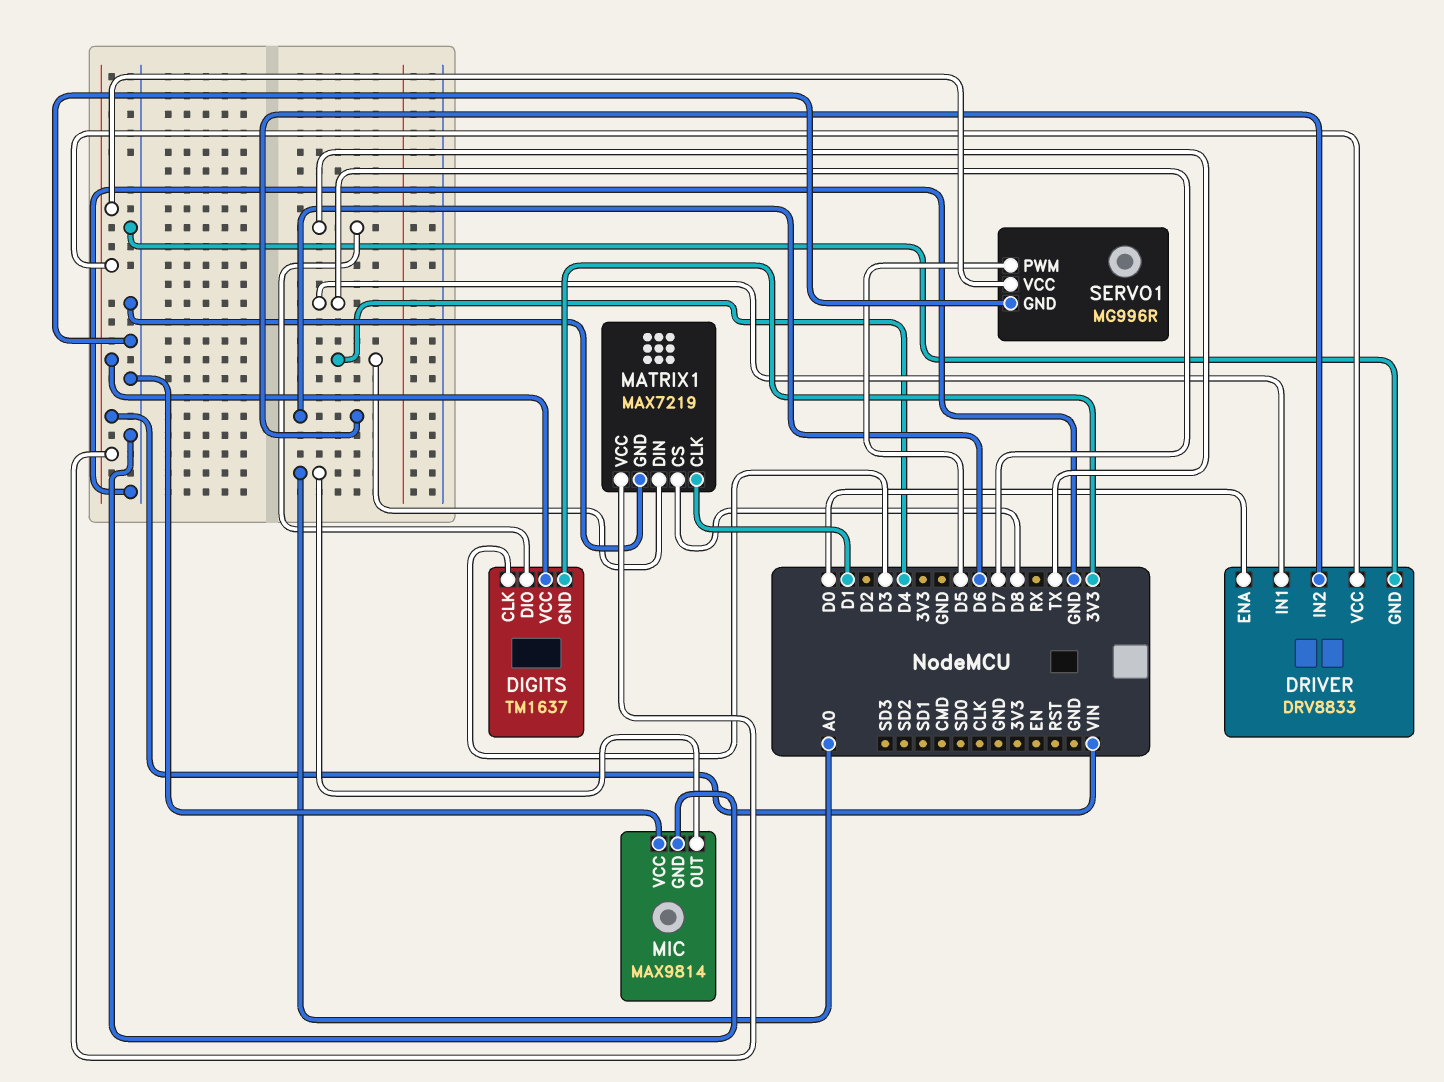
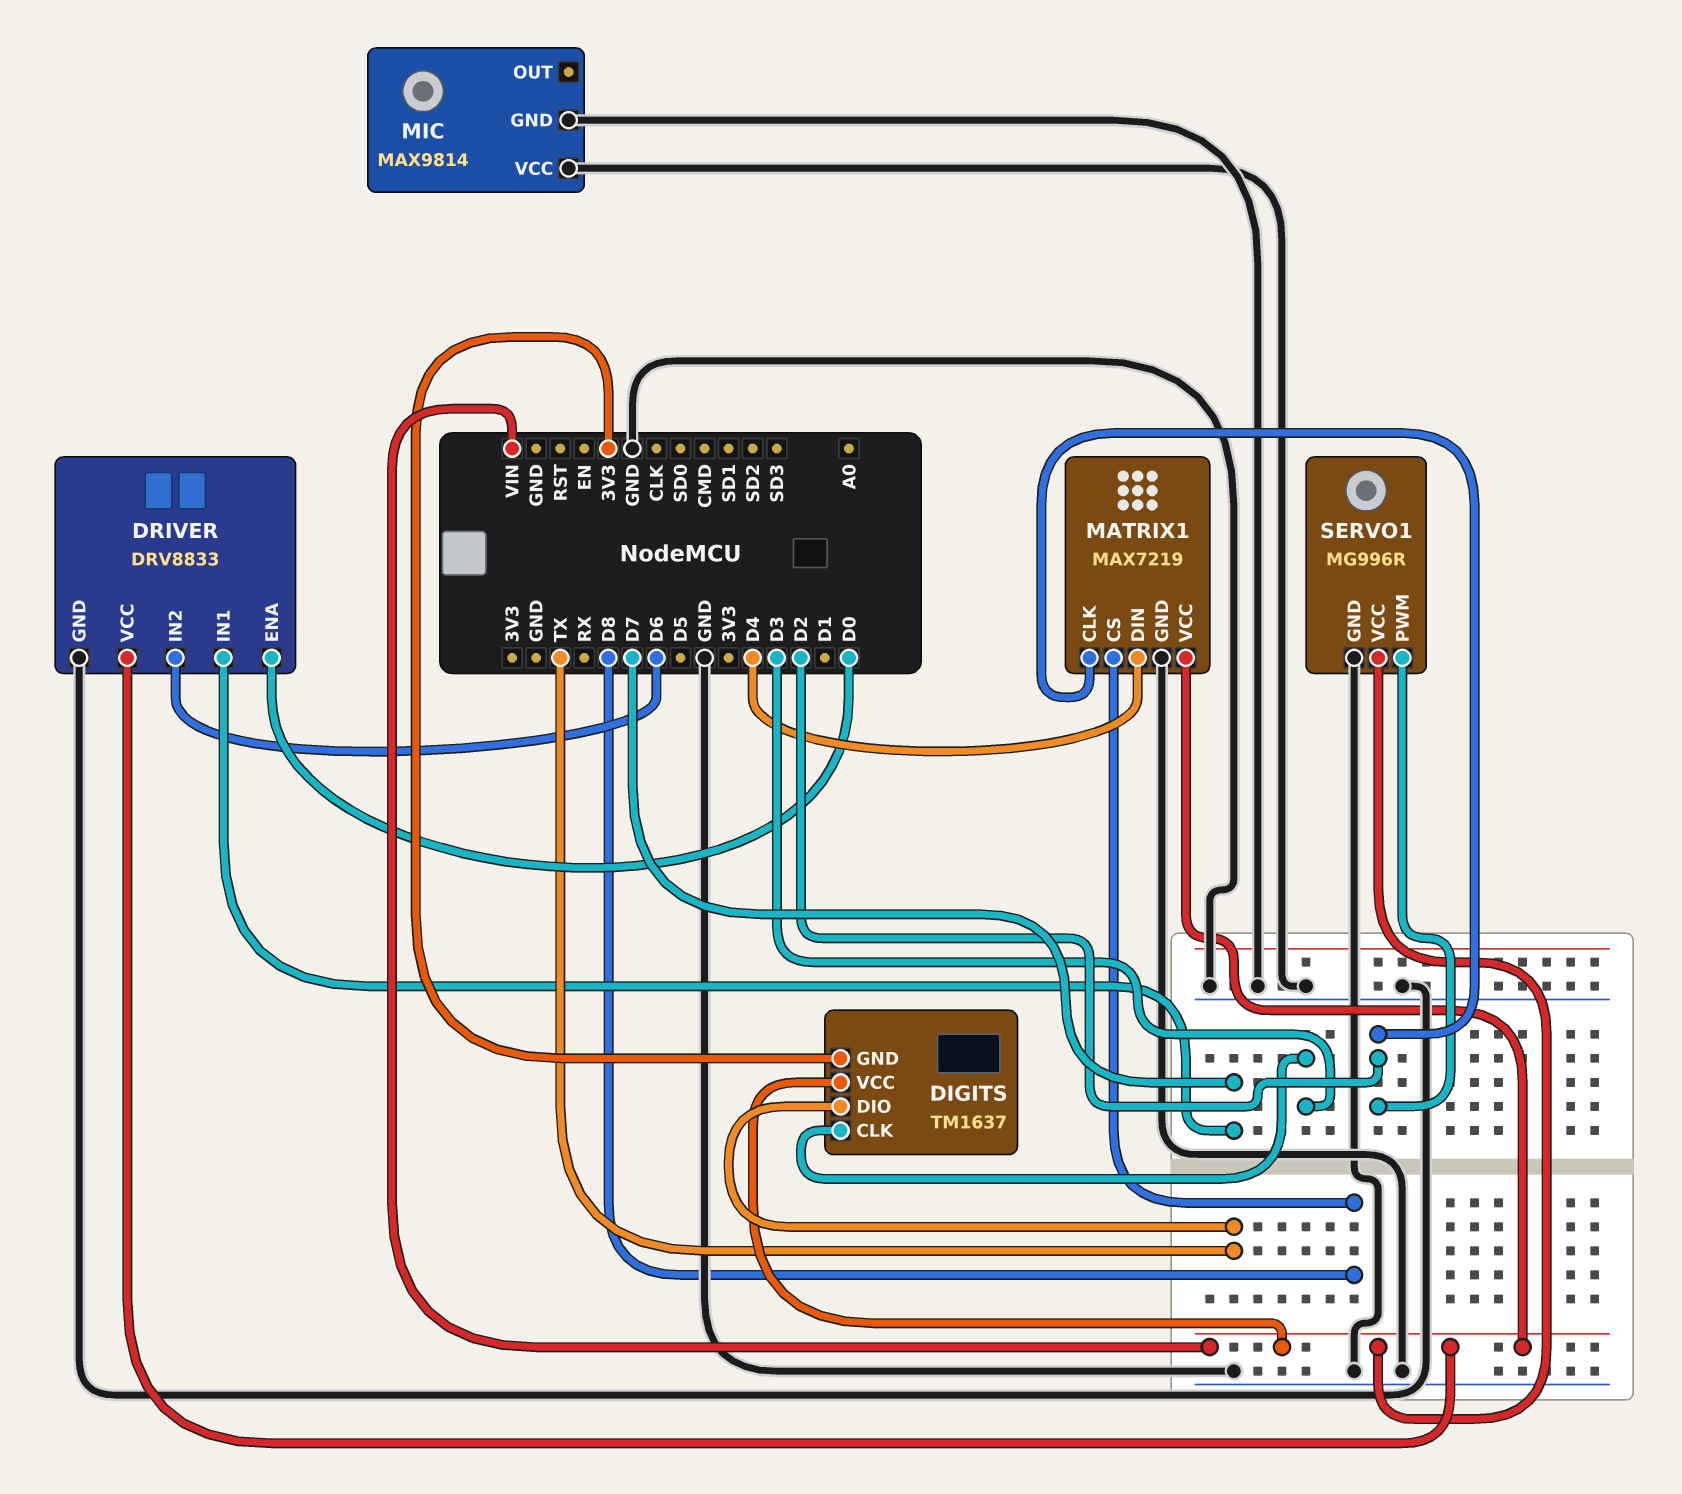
MATRIX1 pin CLK: D1 -> D2
MIC pin OUT: A0 -> none
SERVO1 pin PWM: D5 -> D2

